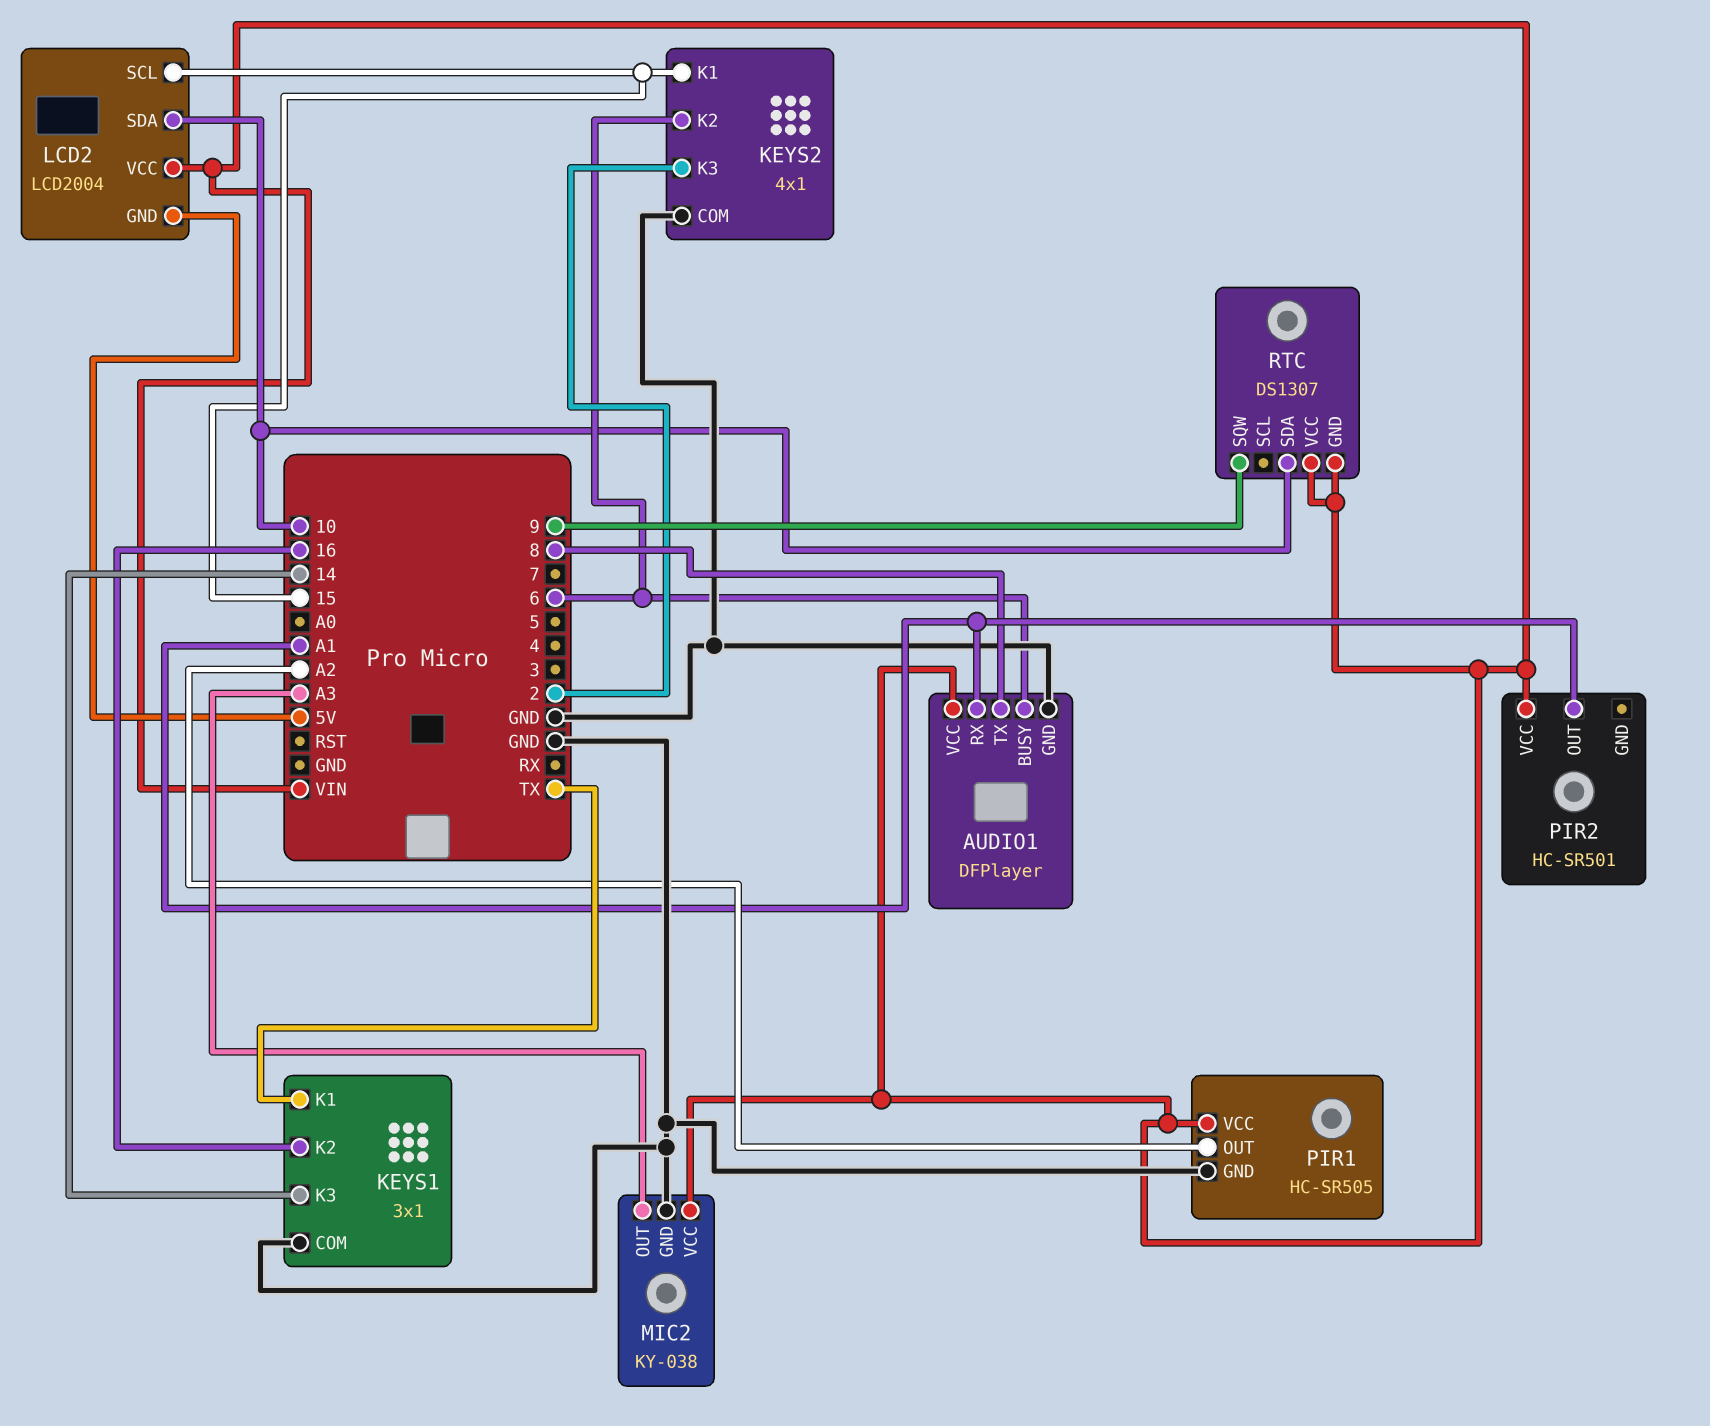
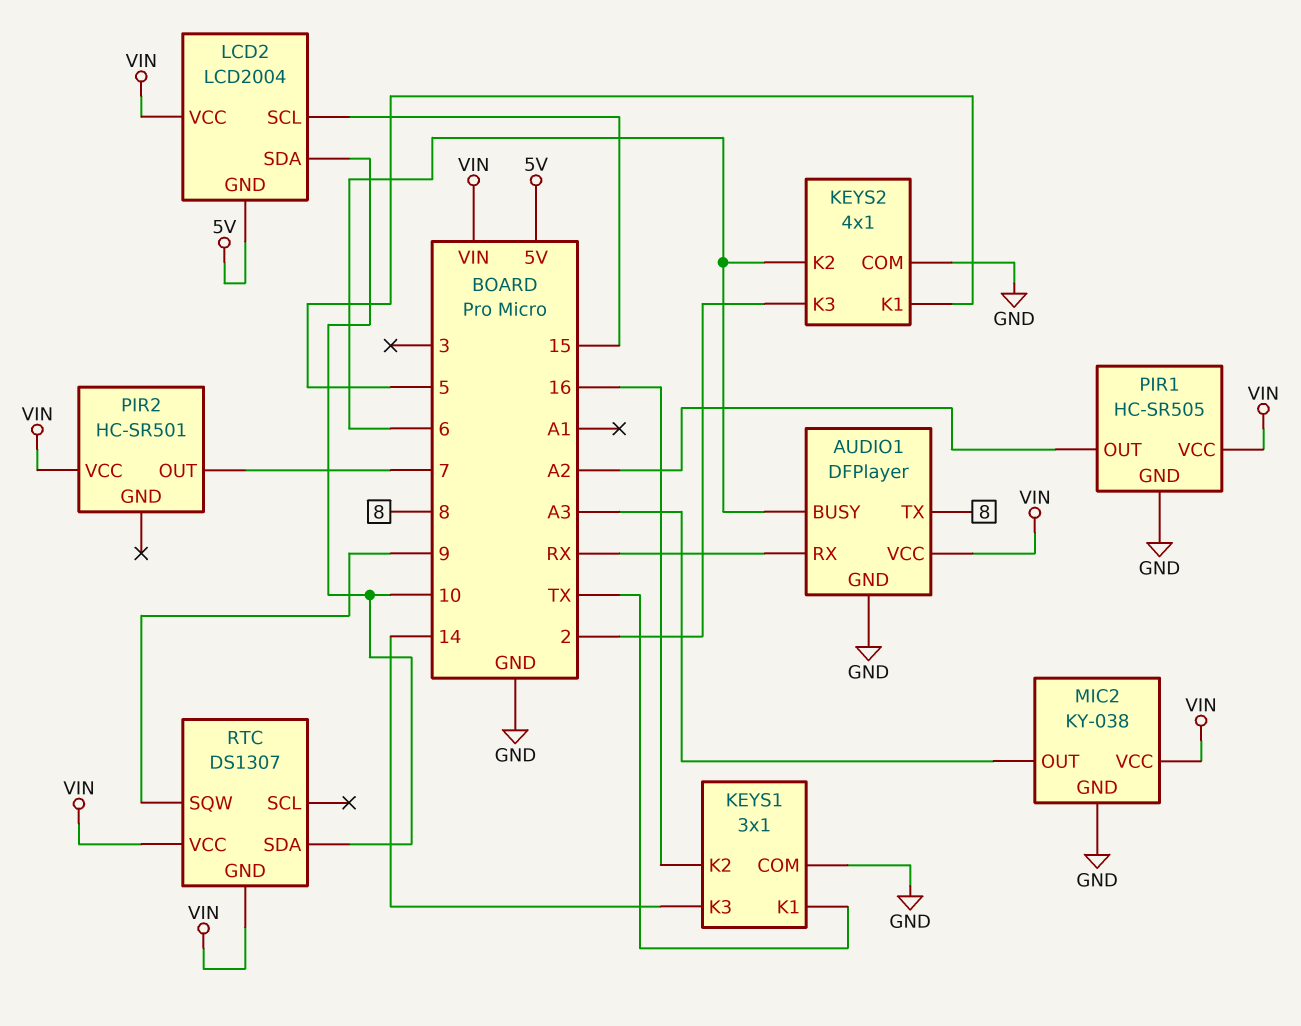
AUDIO1 pin RX: A1 -> RX
KEYS2 pin K1: 15 -> 5
PIR2 pin OUT: A1 -> 7

